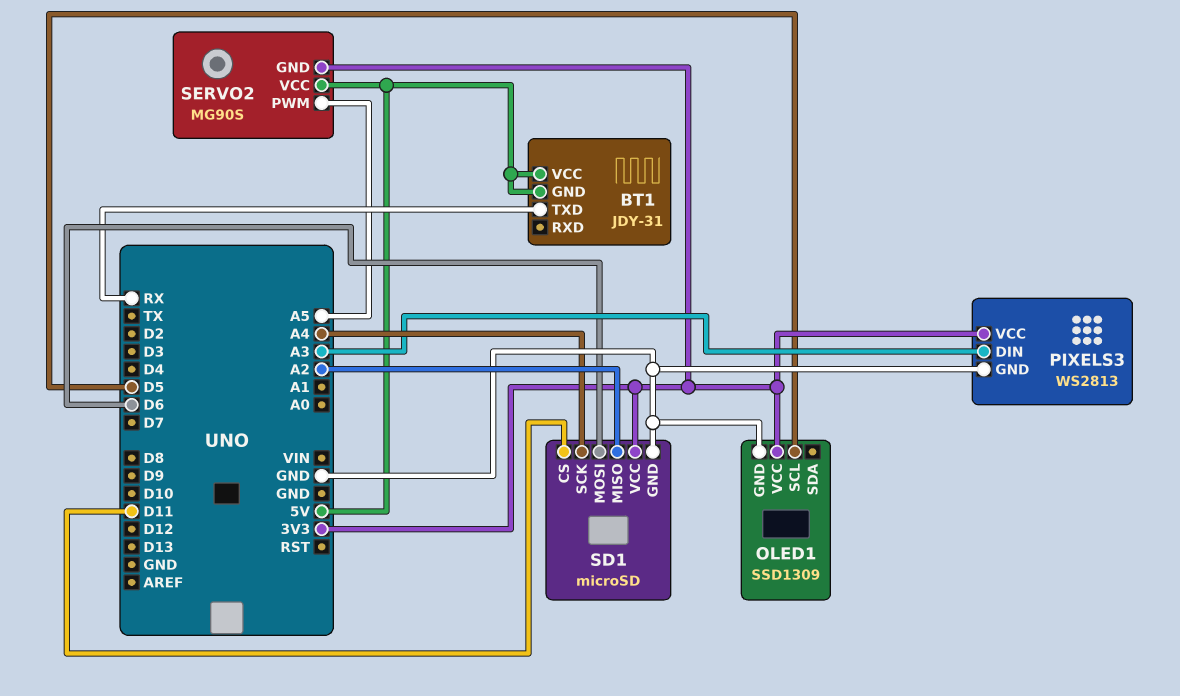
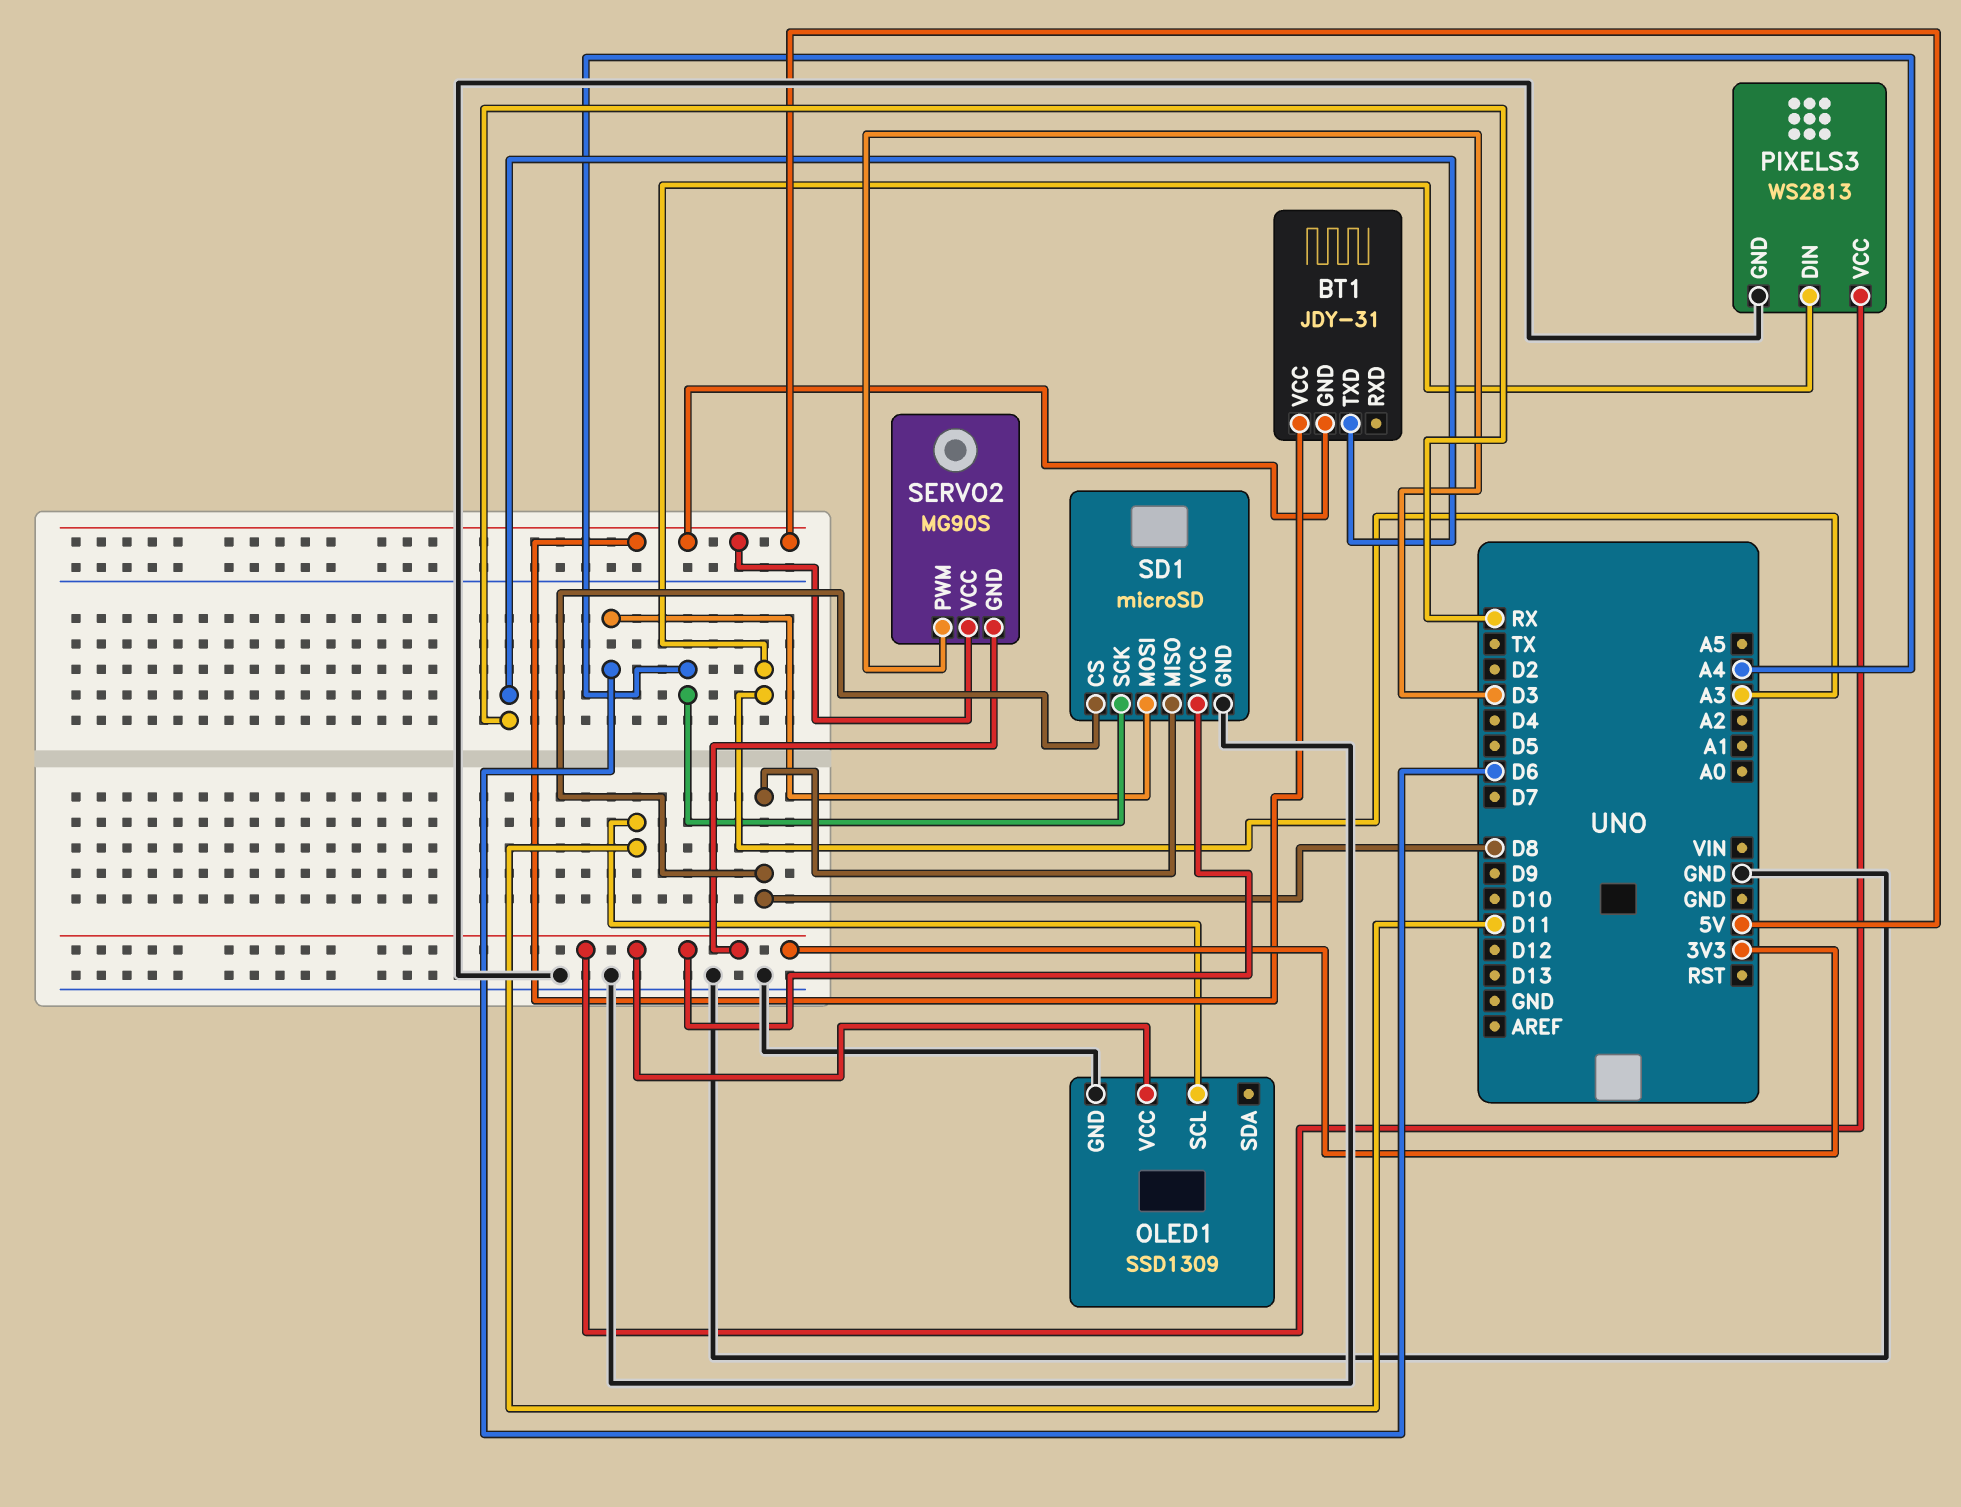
OLED1 pin SCL: D5 -> D11
SD1 pin CS: D11 -> D8
SD1 pin MISO: A2 -> D8
SERVO2 pin PWM: A5 -> D3

